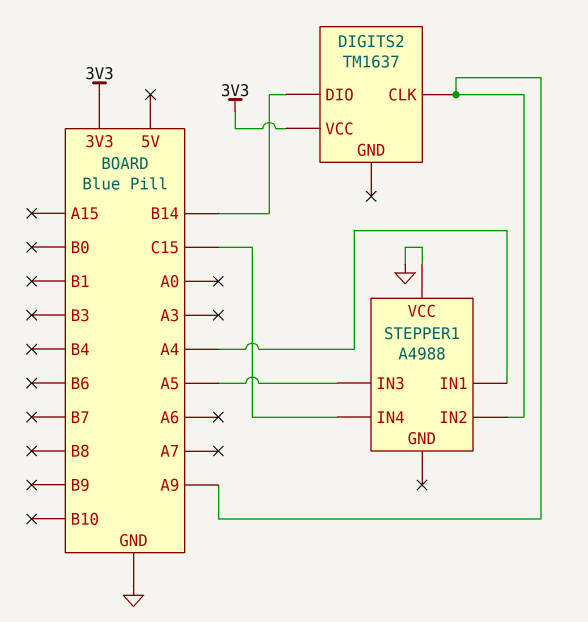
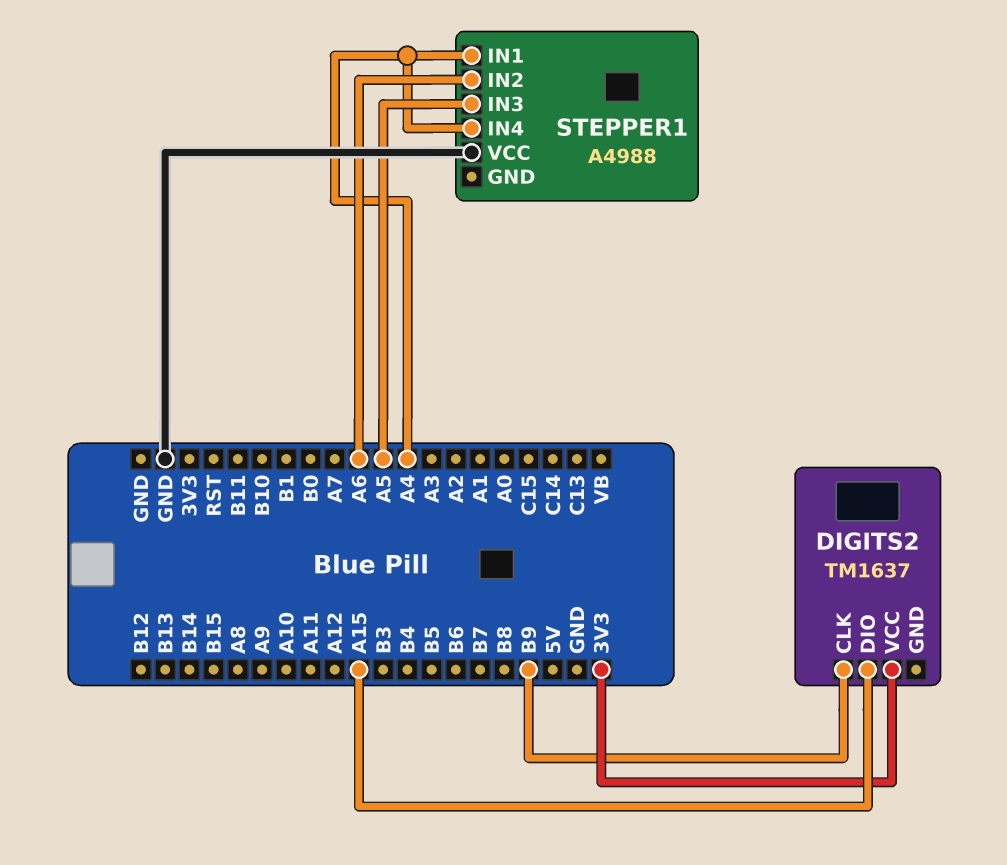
DIGITS2 pin CLK: A9 -> B9
DIGITS2 pin DIO: B14 -> A15
STEPPER1 pin IN2: A9 -> A6
STEPPER1 pin IN4: C15 -> A4

